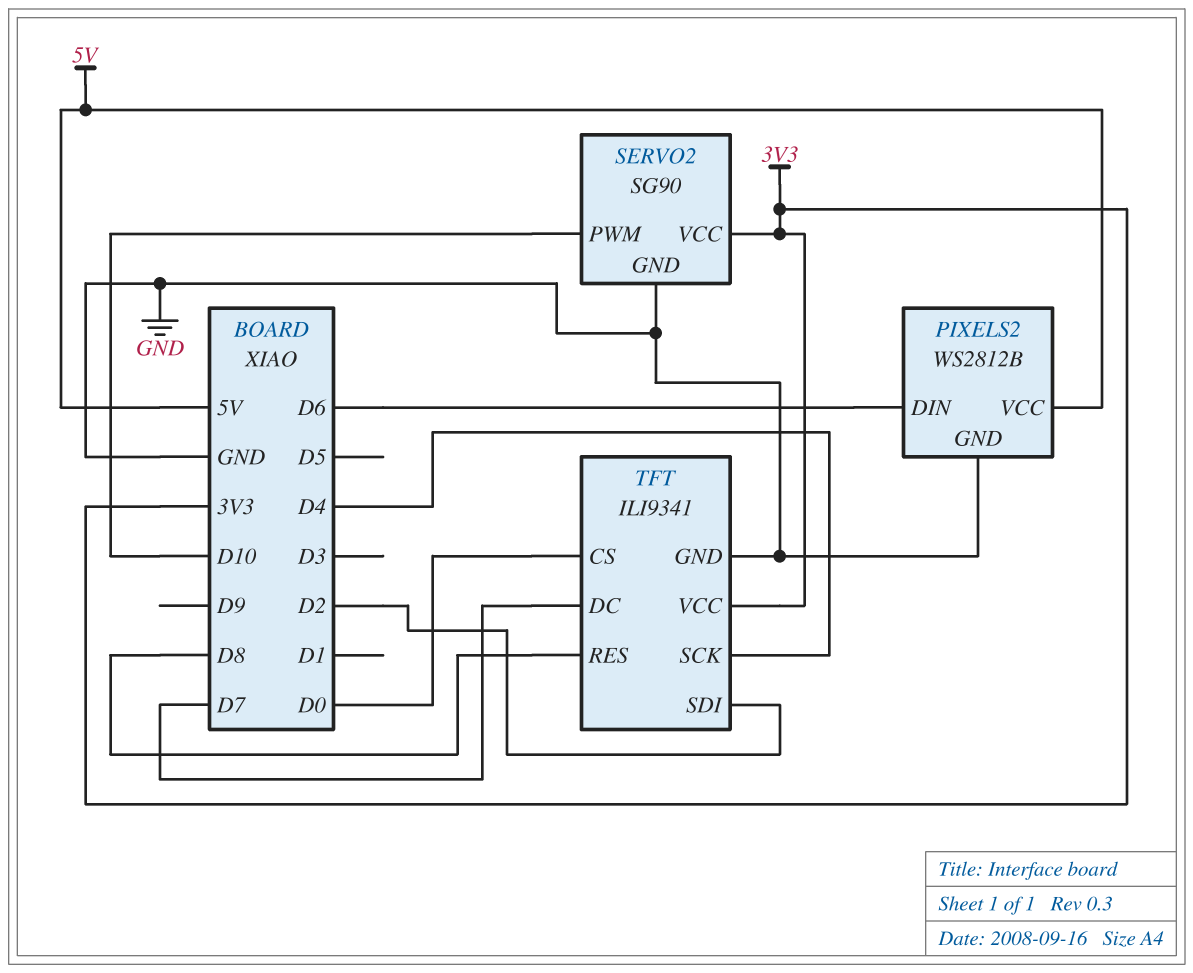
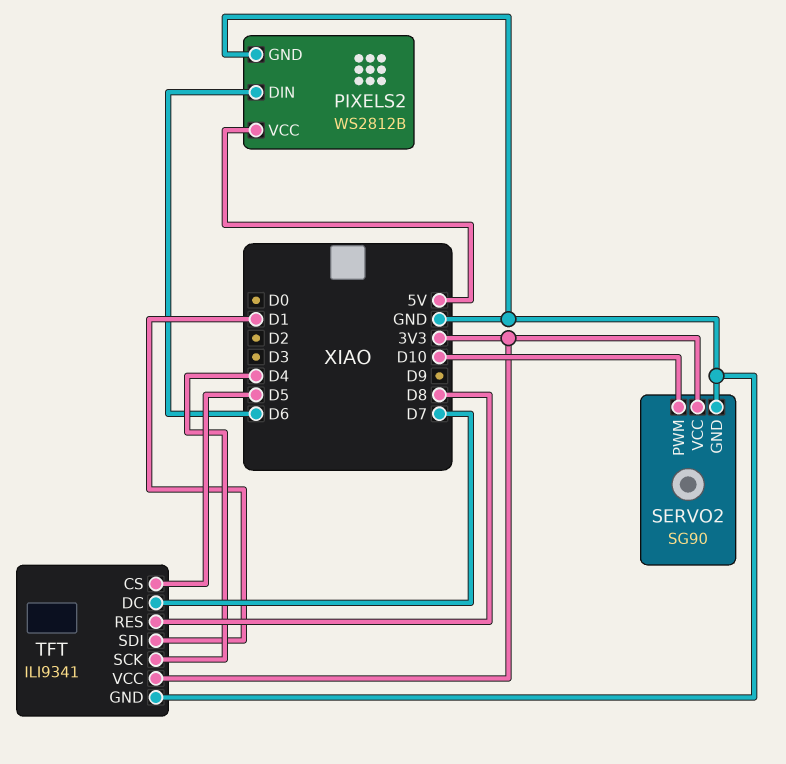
TFT pin CS: D0 -> D5
TFT pin SDI: D2 -> D1

